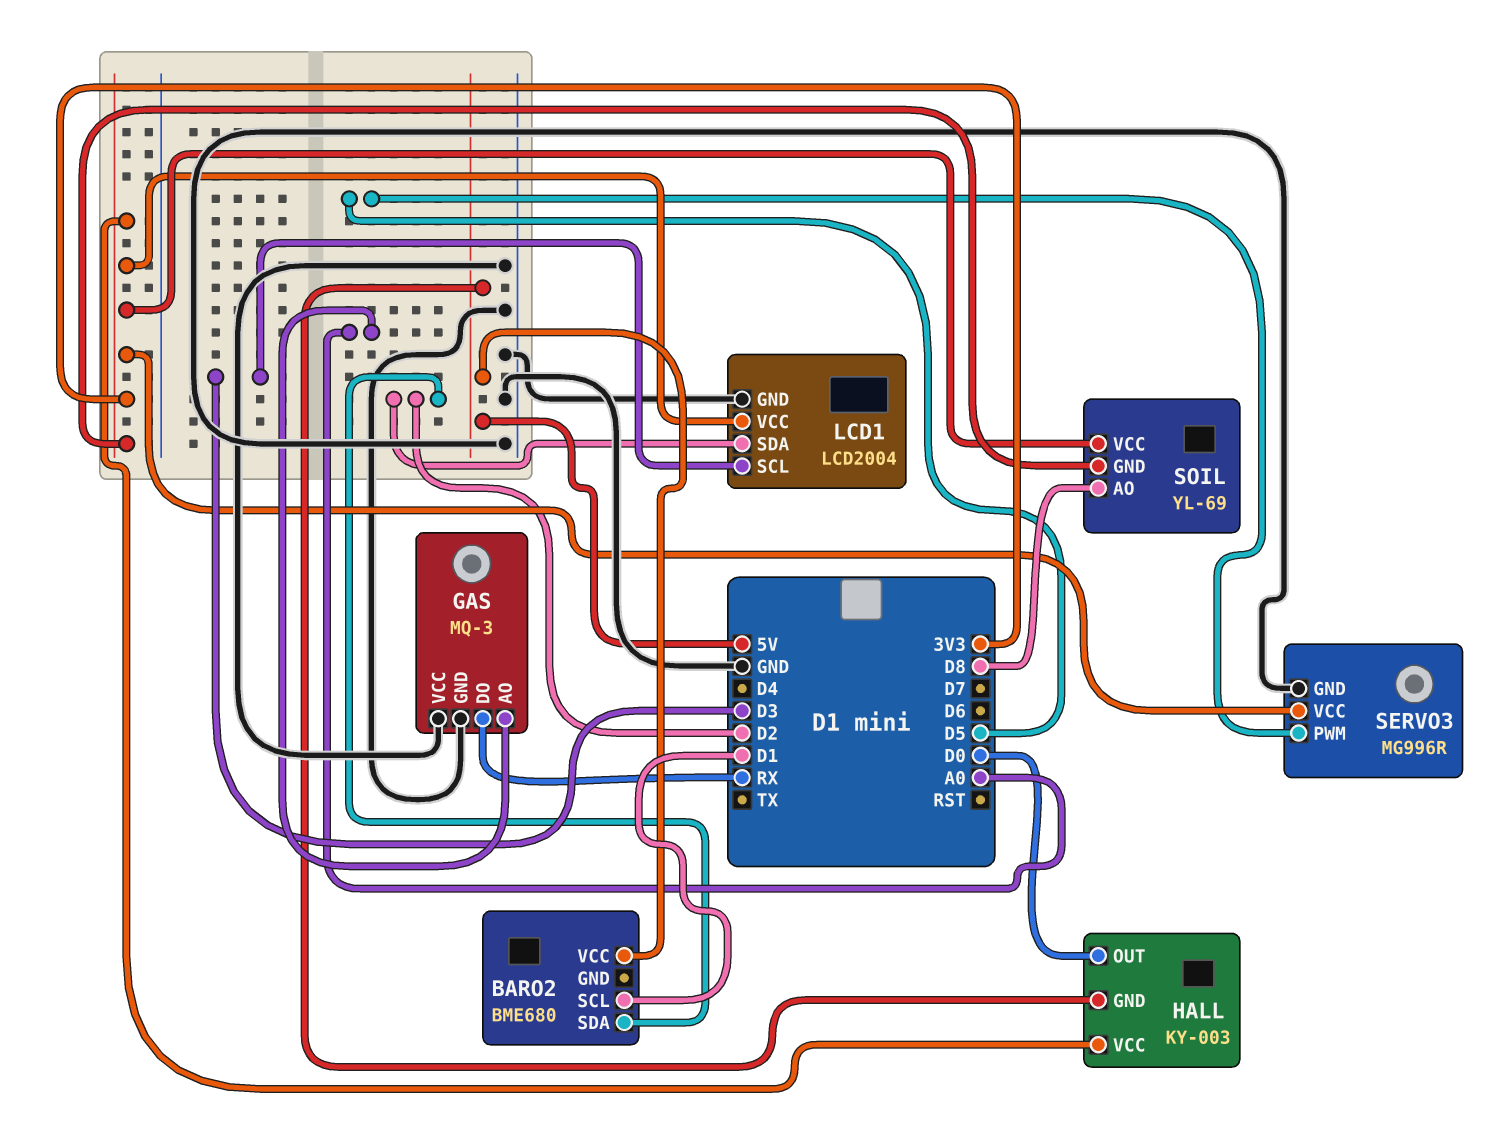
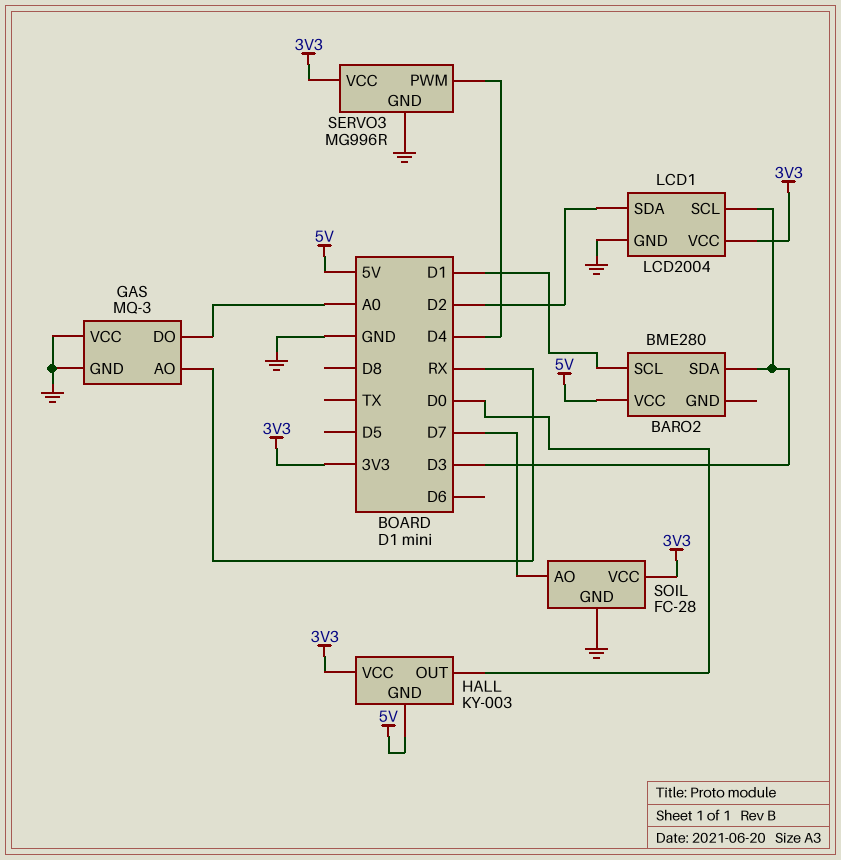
BARO2: BME680 -> BME280
BARO2 pin SDA: D2 -> D3
GAS pin AO: A0 -> RX
GAS pin DO: RX -> A0
SERVO3 pin PWM: D5 -> D4
SOIL: YL-69 -> FC-28
SOIL pin AO: D8 -> D7
SOIL pin GND: 3V3 -> GND

